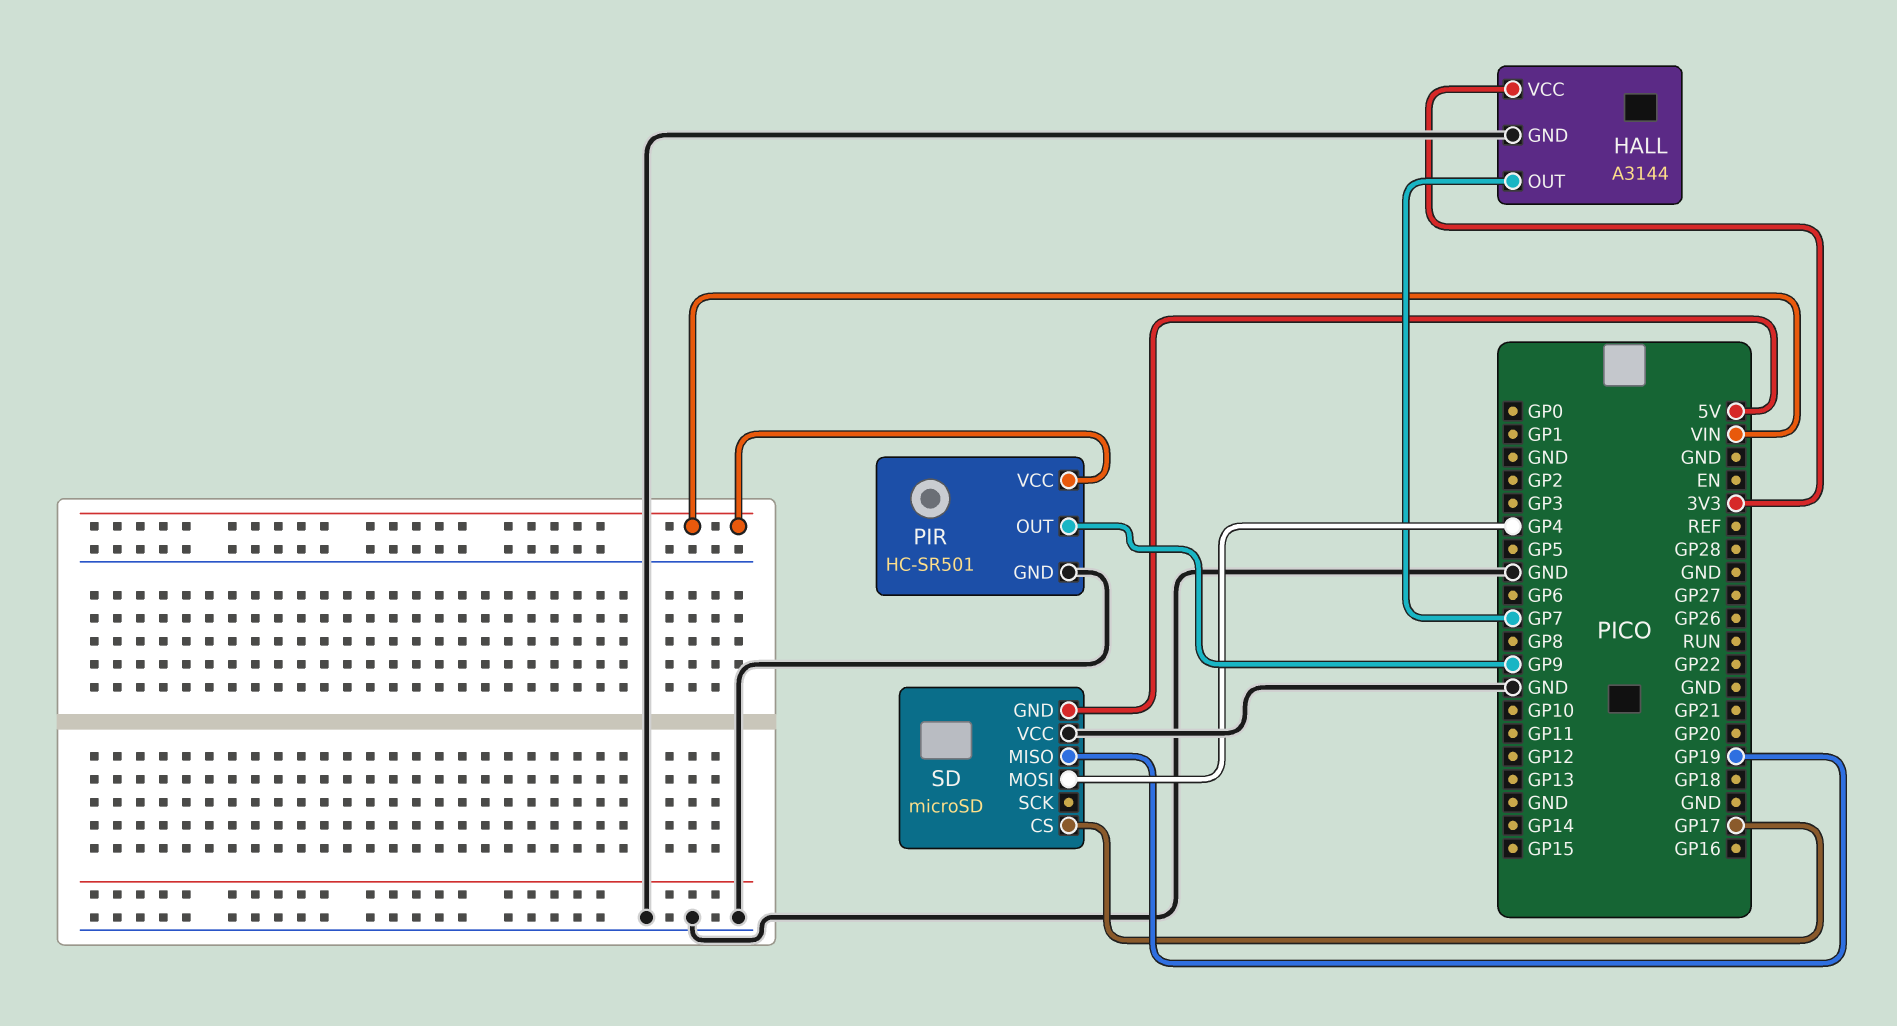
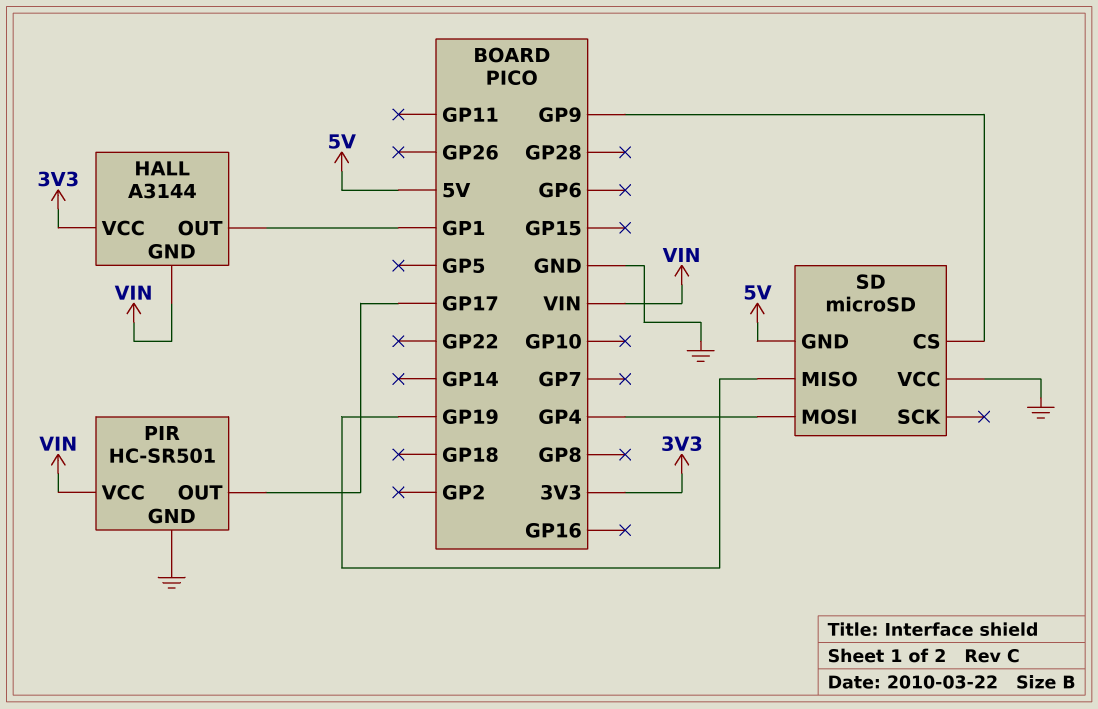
HALL pin GND: GND -> VIN
HALL pin OUT: GP7 -> GP1
PIR pin OUT: GP9 -> GP17
SD pin CS: GP17 -> GP9

